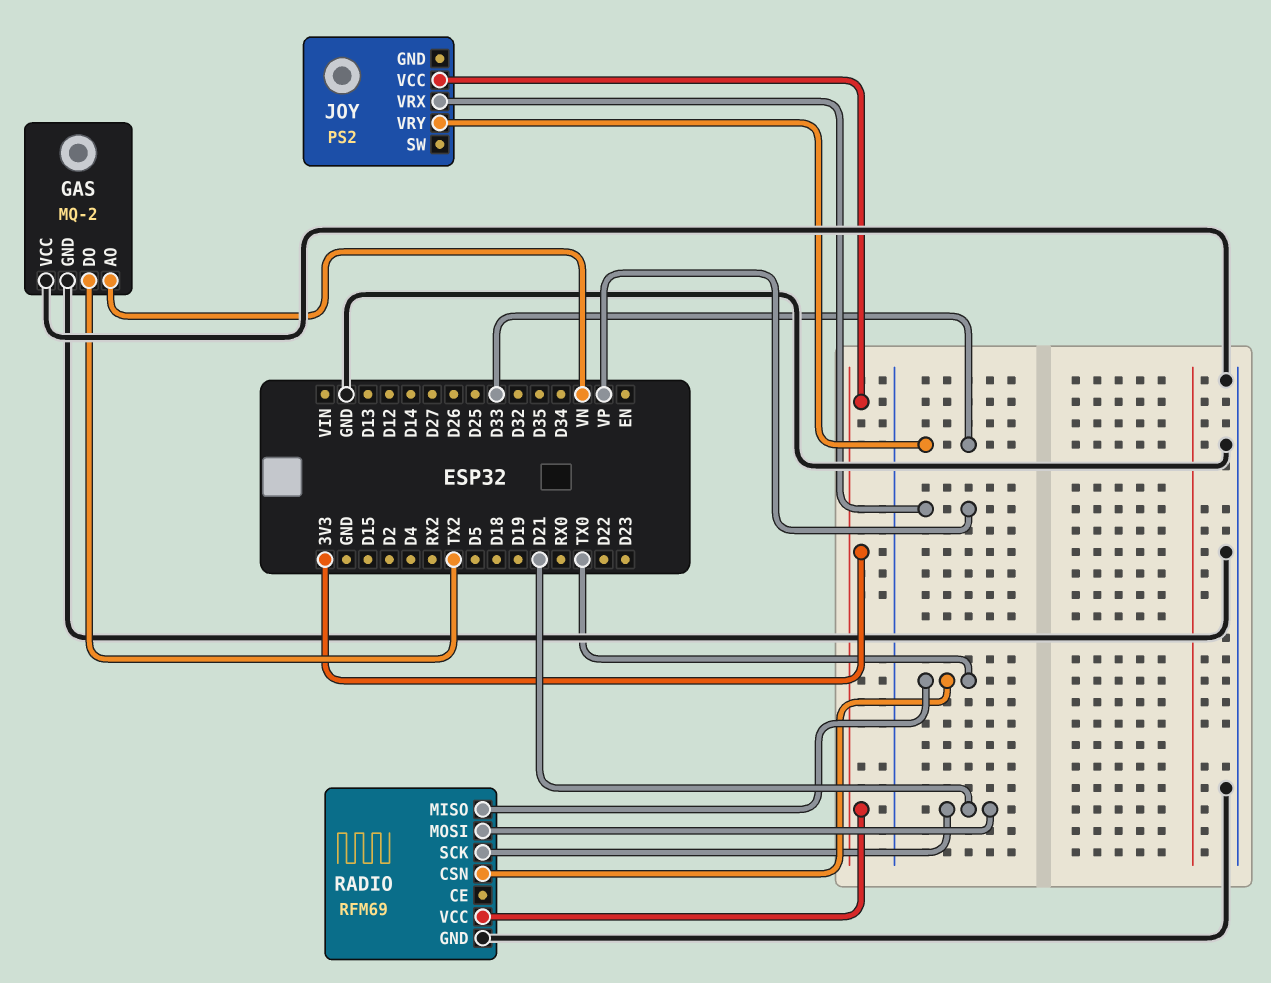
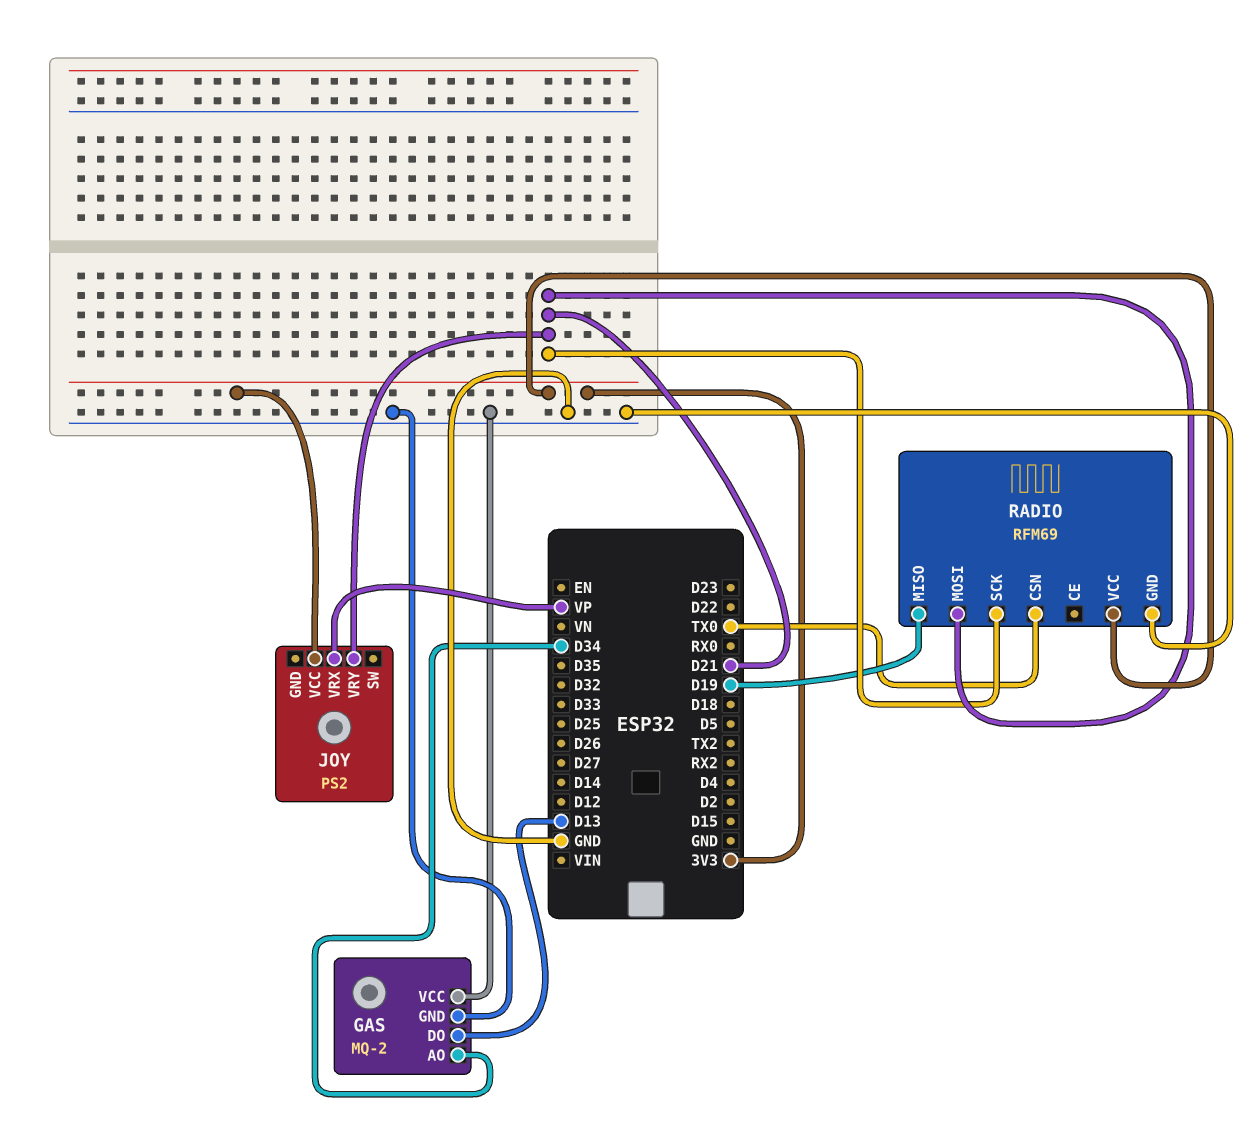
GAS pin AO: VN -> D34
GAS pin DO: TX2 -> D13
JOY pin VRY: D33 -> D21
RADIO pin MISO: TX0 -> D19

